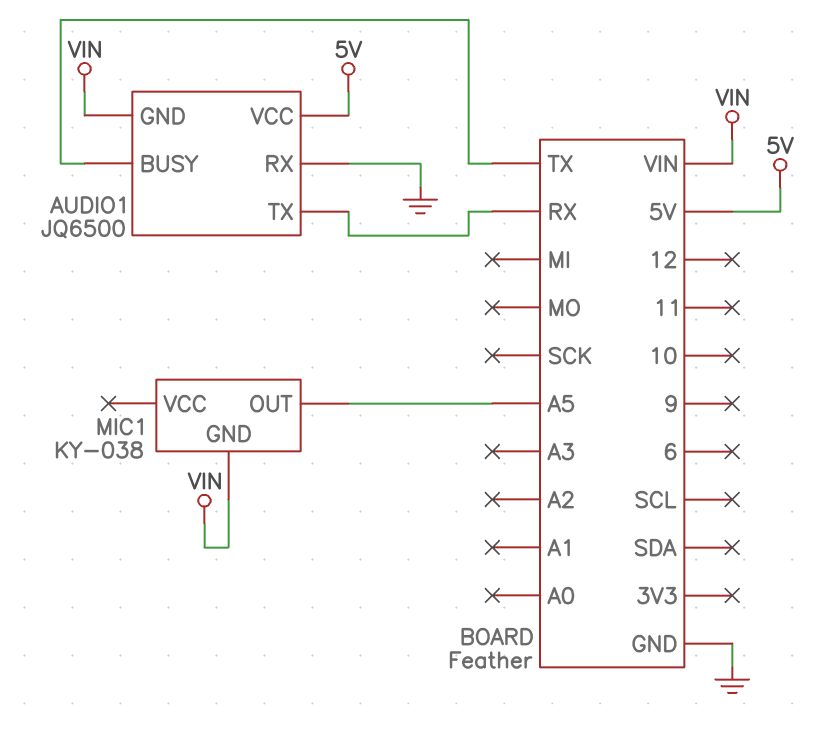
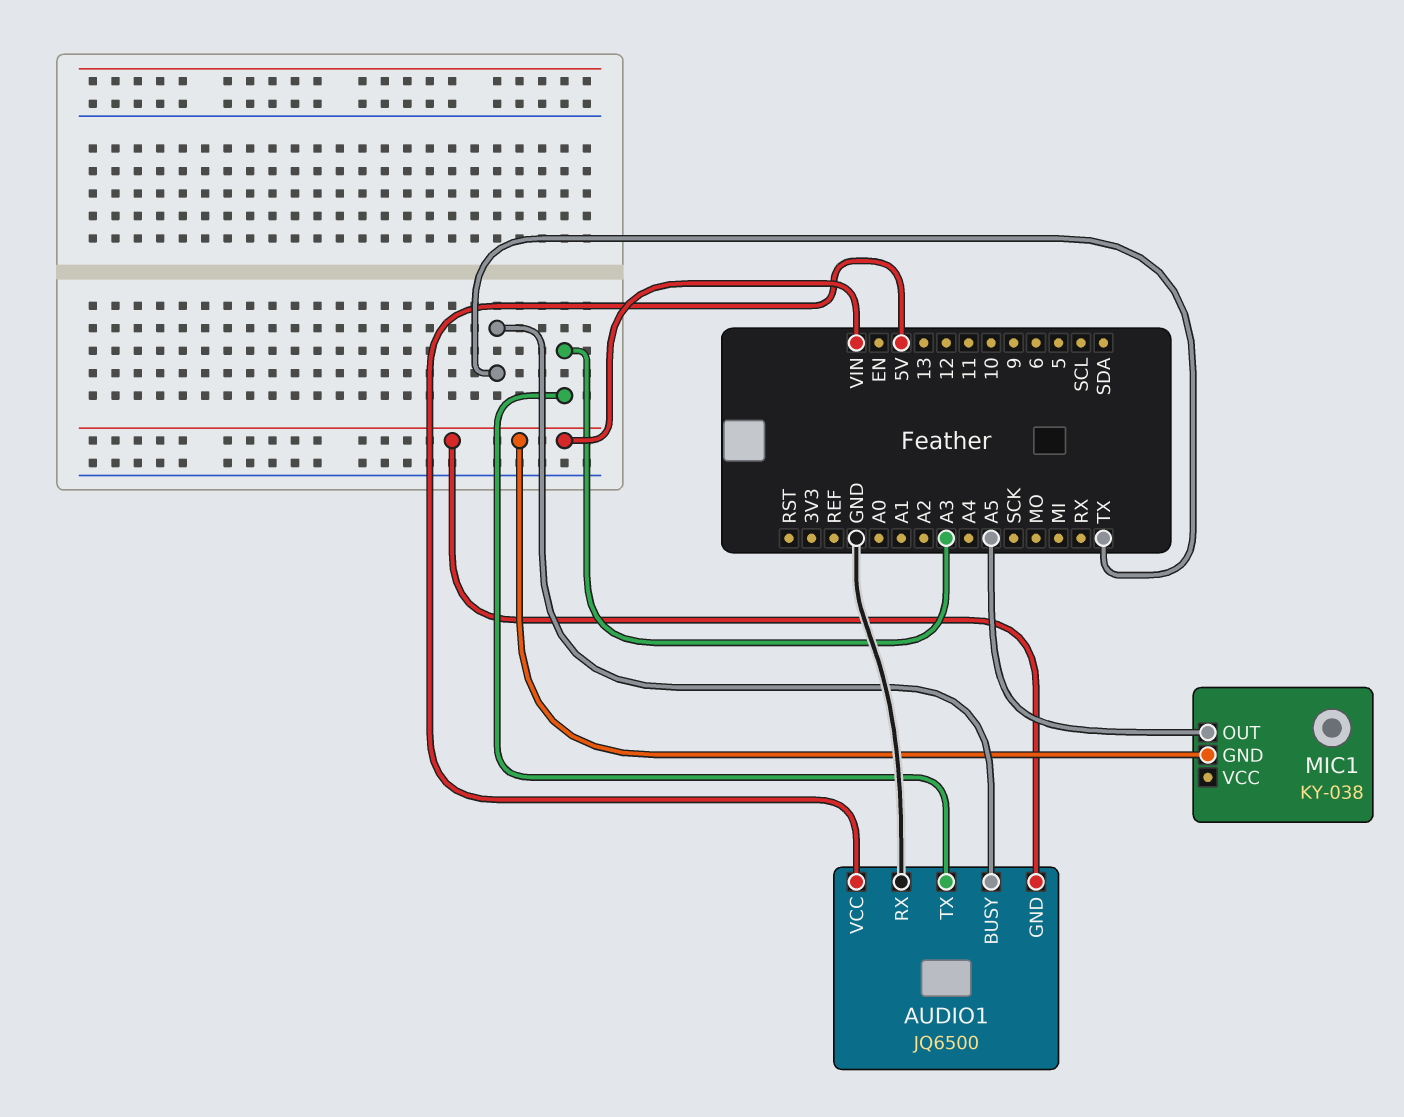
AUDIO1 pin TX: RX -> A3

